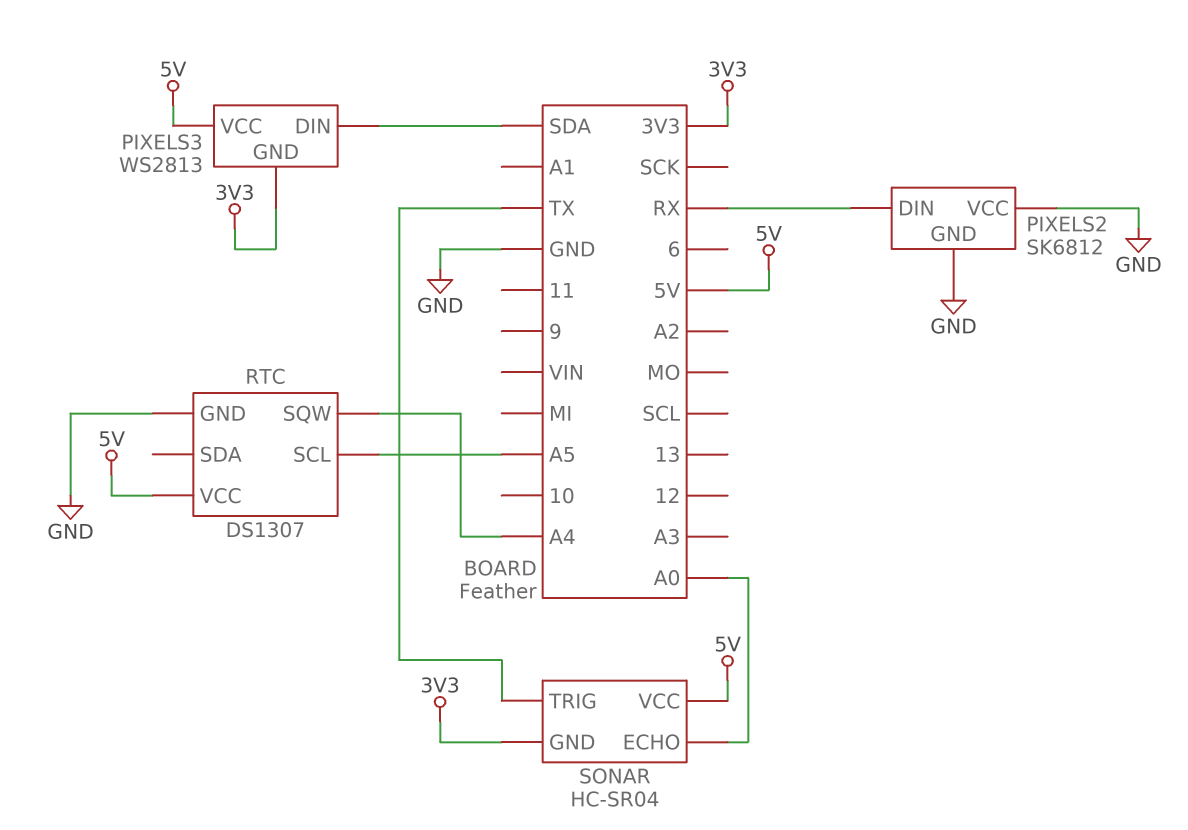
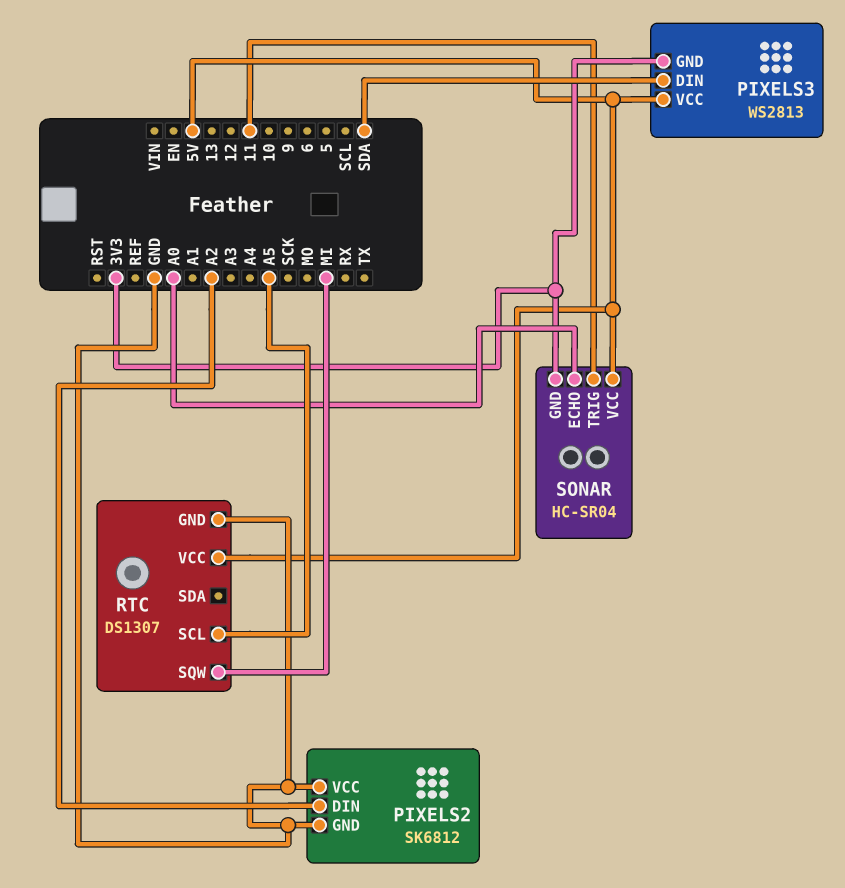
PIXELS2 pin DIN: RX -> A2
RTC pin SQW: A4 -> MI
SONAR pin TRIG: TX -> 11

